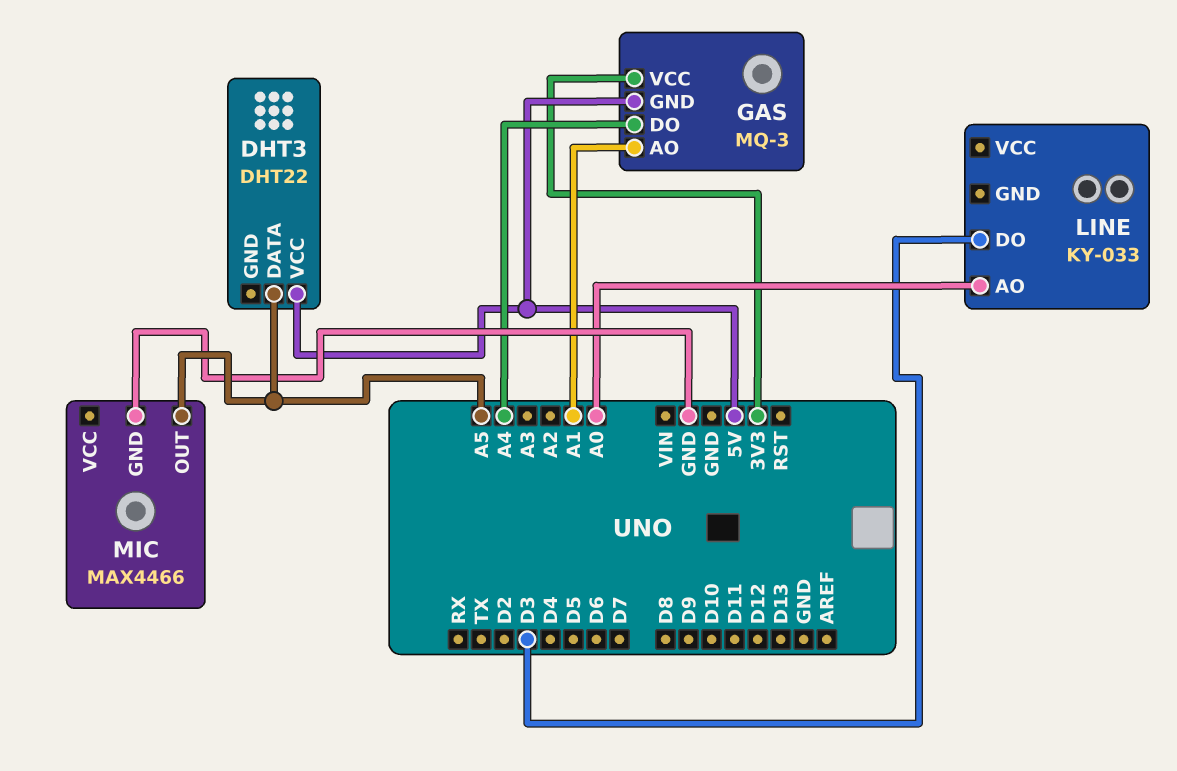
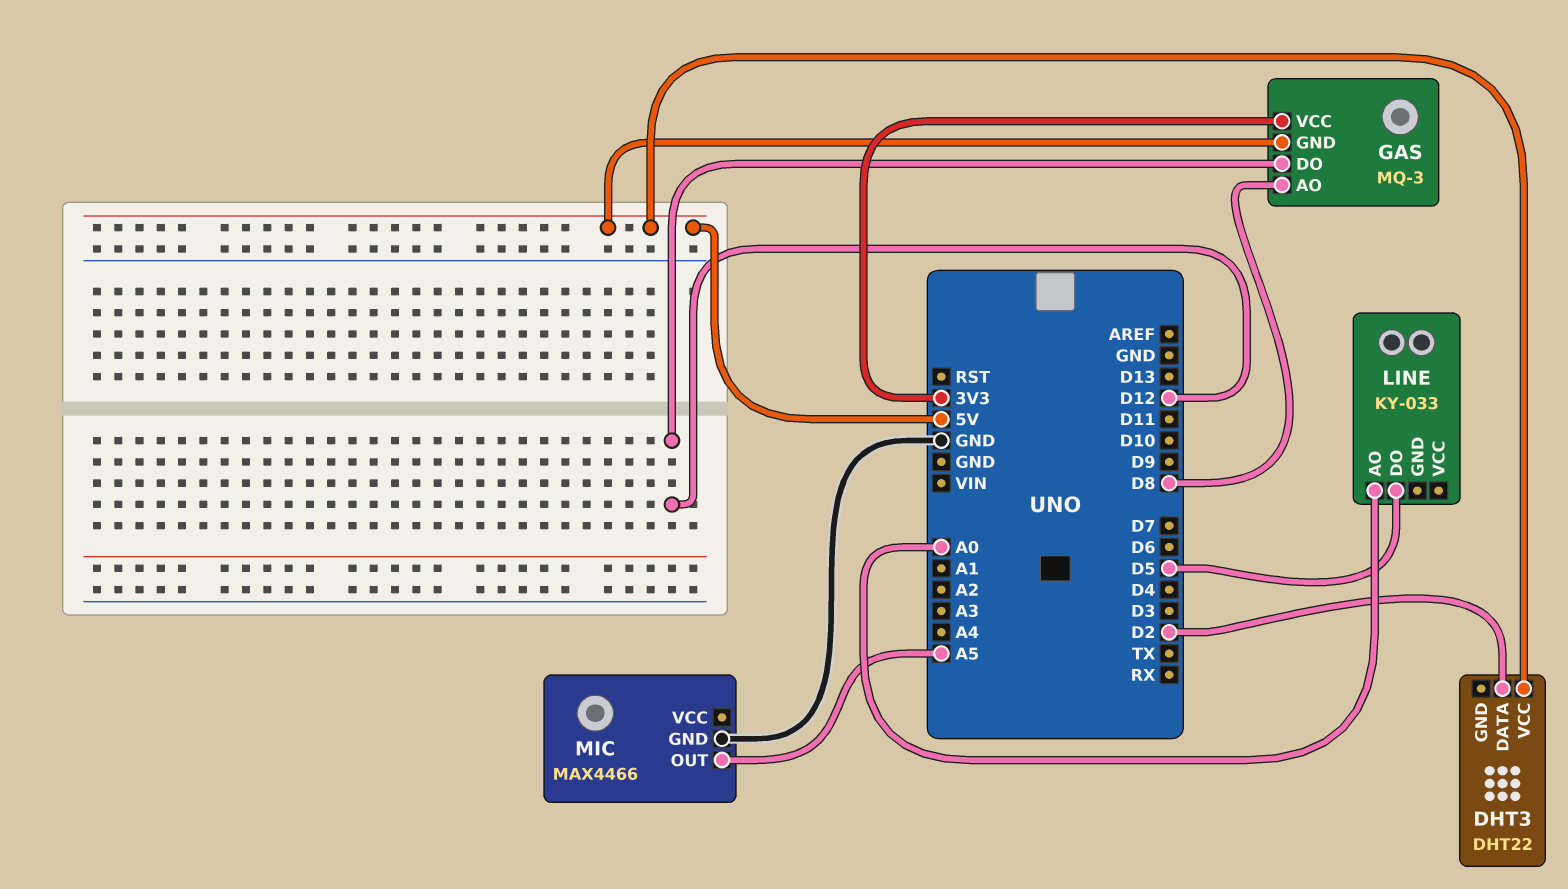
DHT3 pin DATA: A5 -> D2
GAS pin AO: A1 -> D8
GAS pin DO: A4 -> D12
LINE pin DO: D3 -> D5

